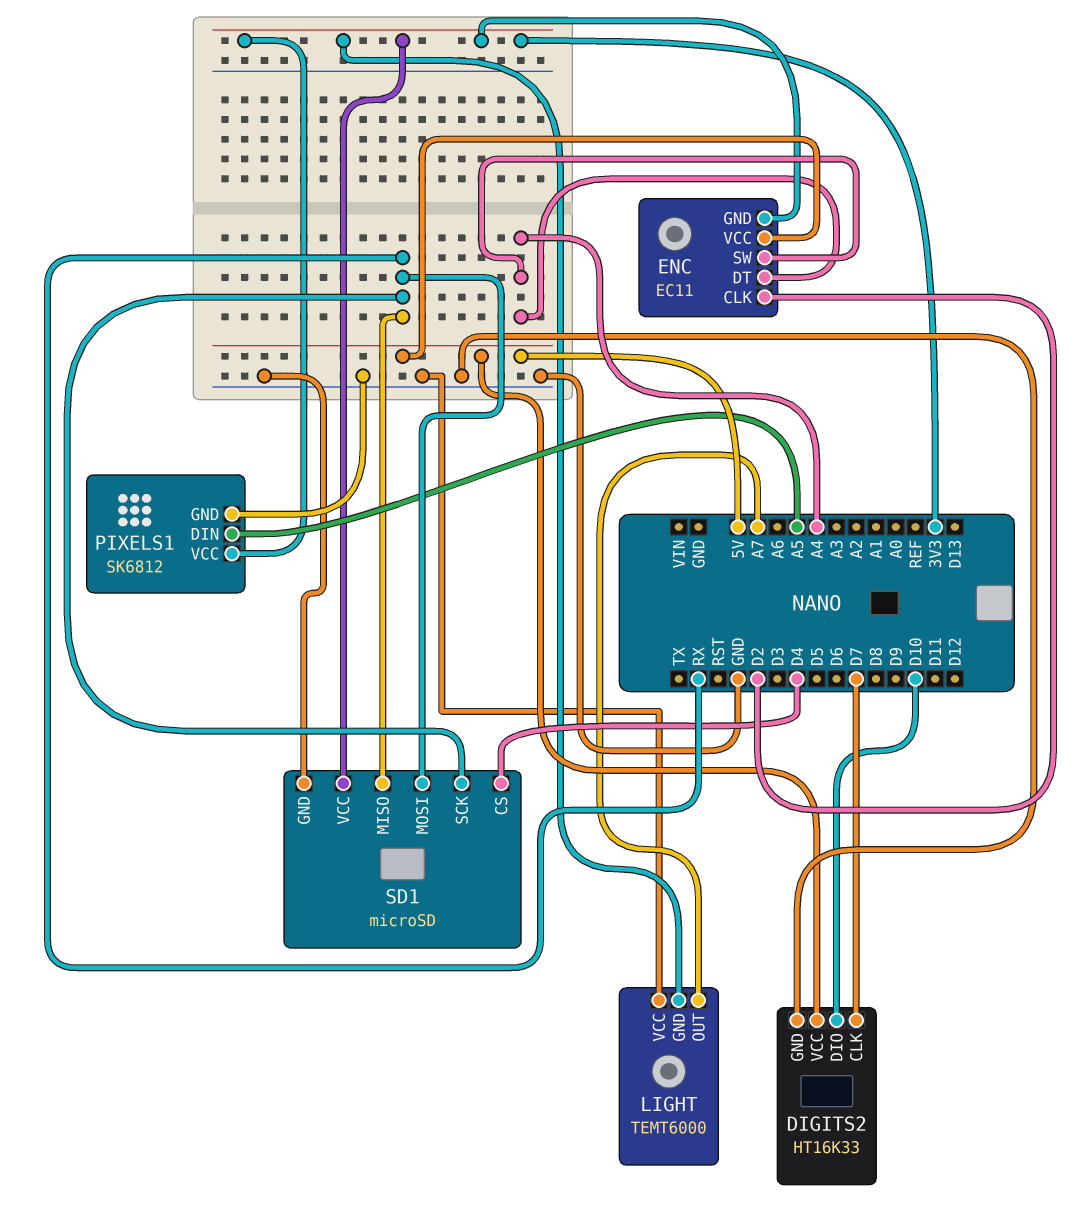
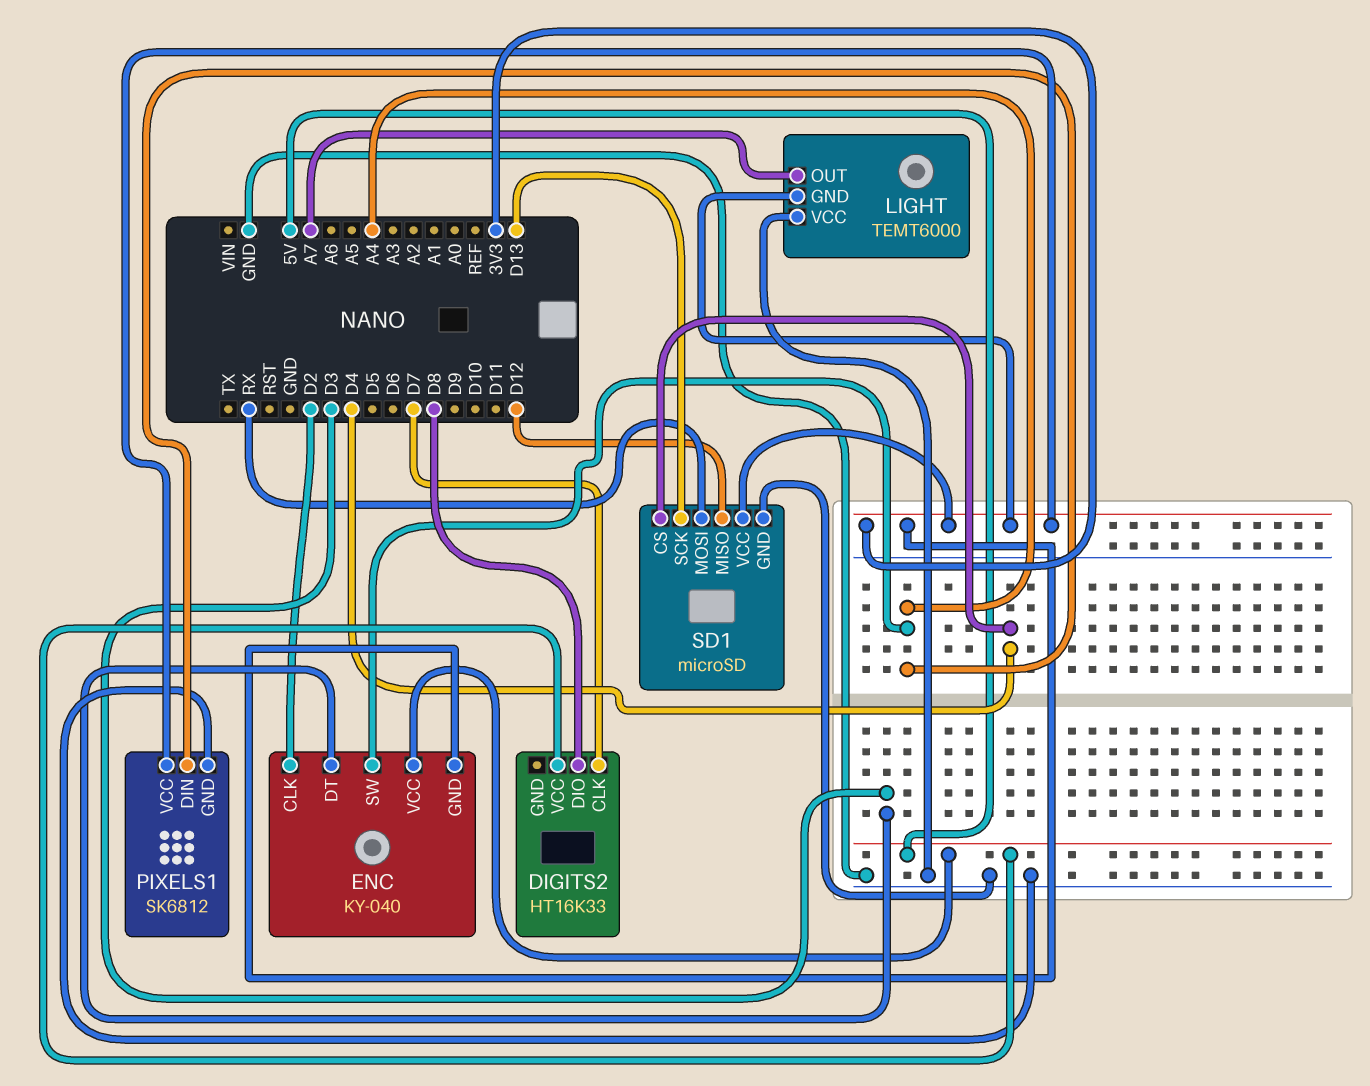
DIGITS2 pin DIO: D10 -> D8
DIGITS2 pin GND: GND -> none
ENC: EC11 -> KY-040
ENC pin DT: A4 -> D3
PIXELS1 pin DIN: A5 -> A4
SD1 pin MISO: RX -> D12
SD1 pin SCK: RX -> D13

